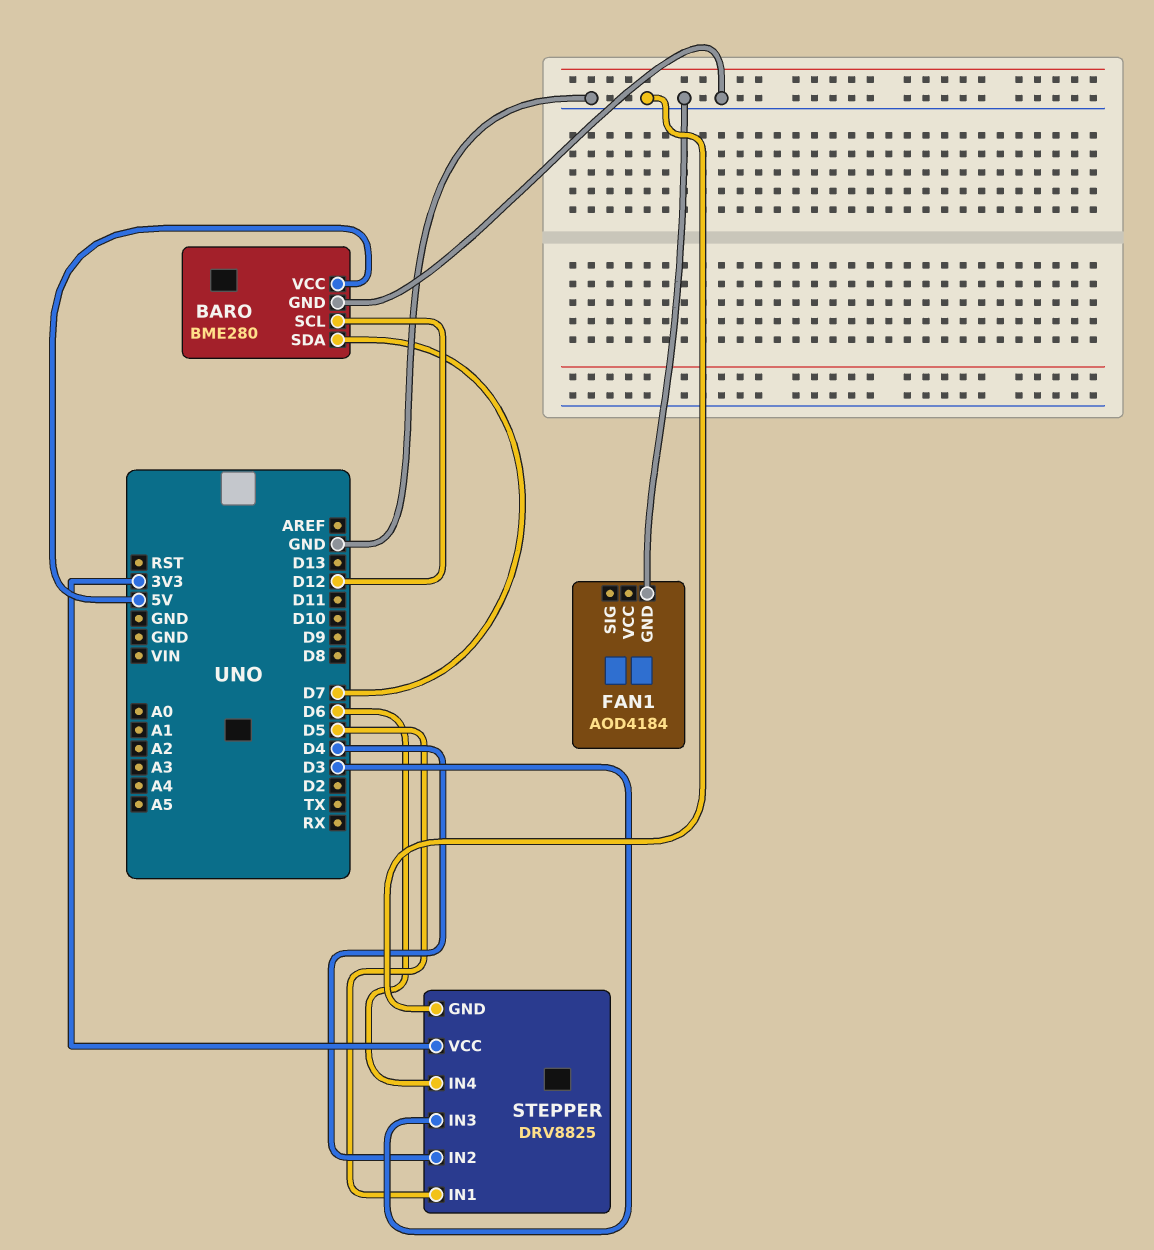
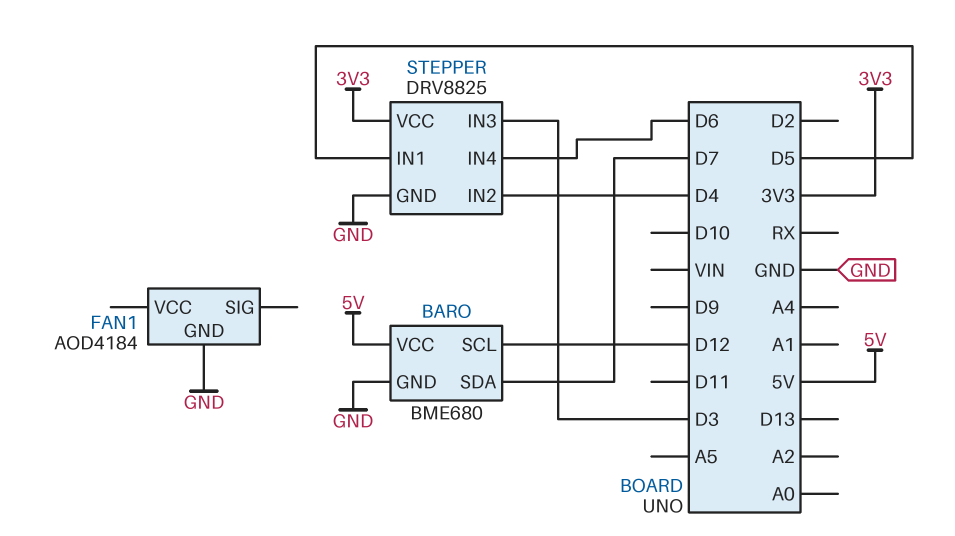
BARO: BME280 -> BME680

